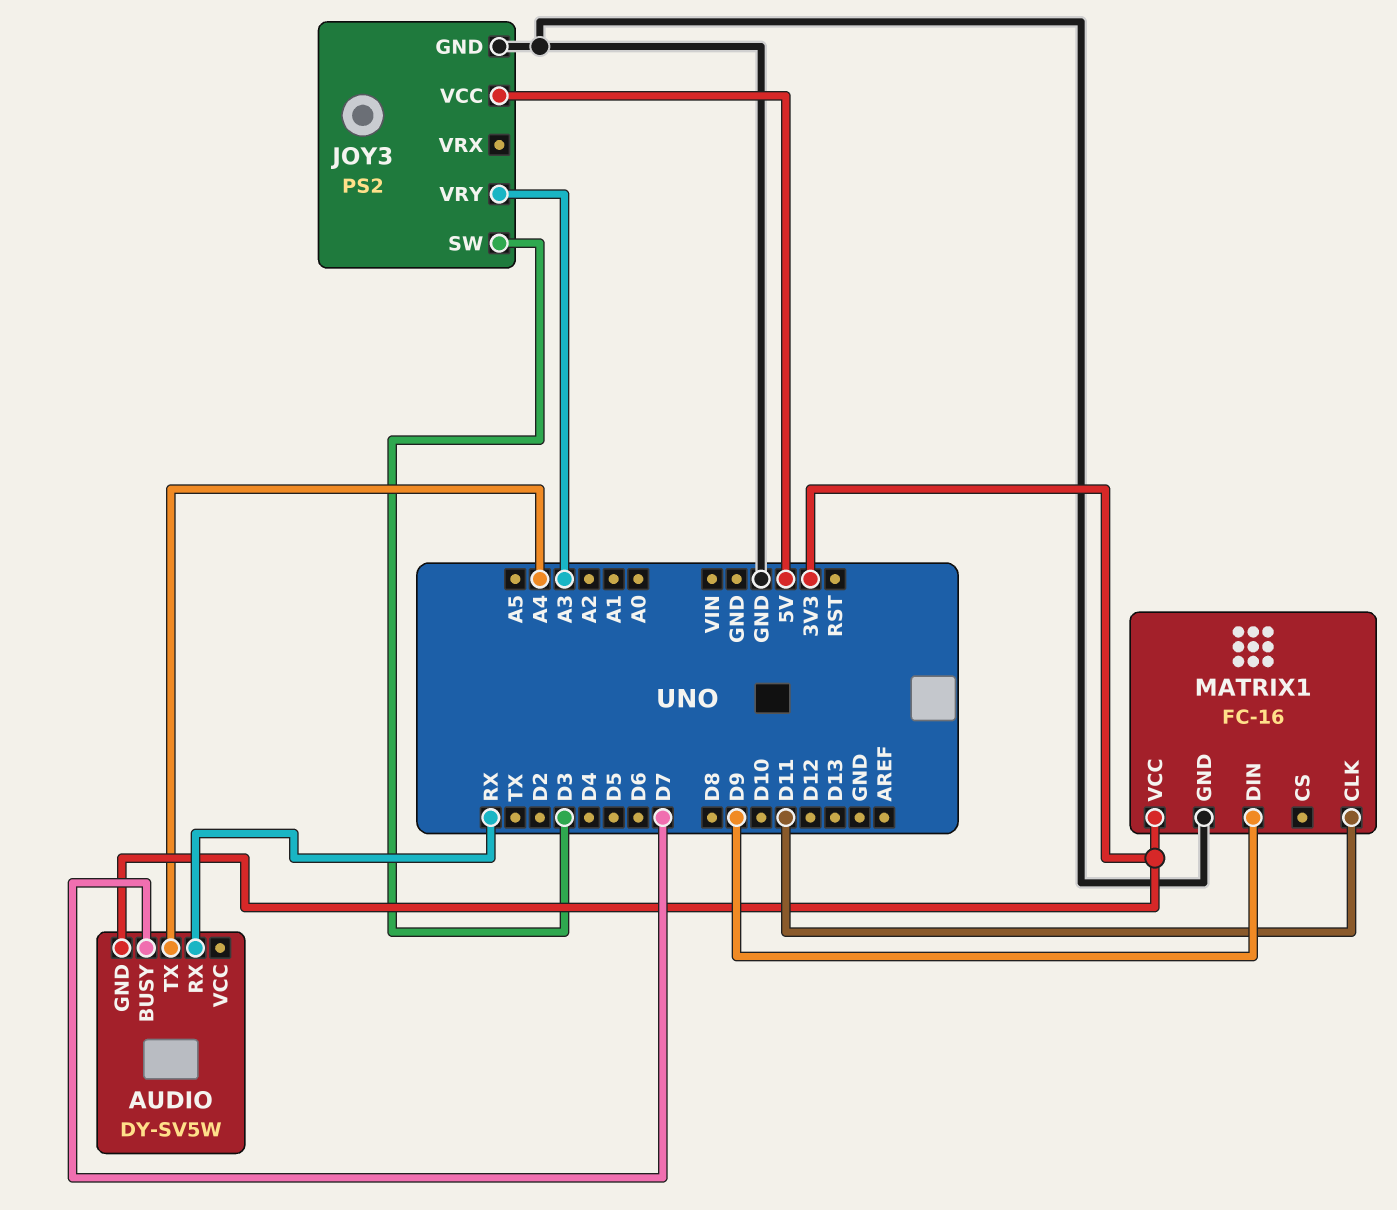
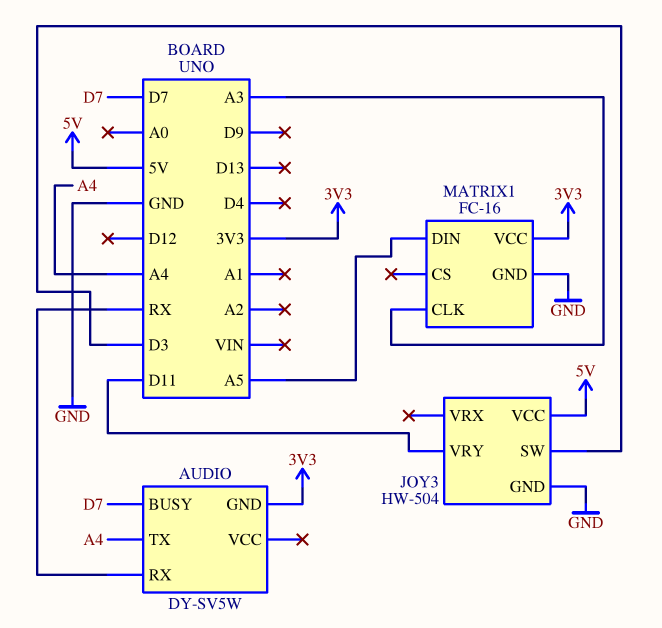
JOY3: PS2 -> HW-504
JOY3 pin VRY: A3 -> D11
MATRIX1 pin CLK: D11 -> A3
MATRIX1 pin DIN: D9 -> A5

